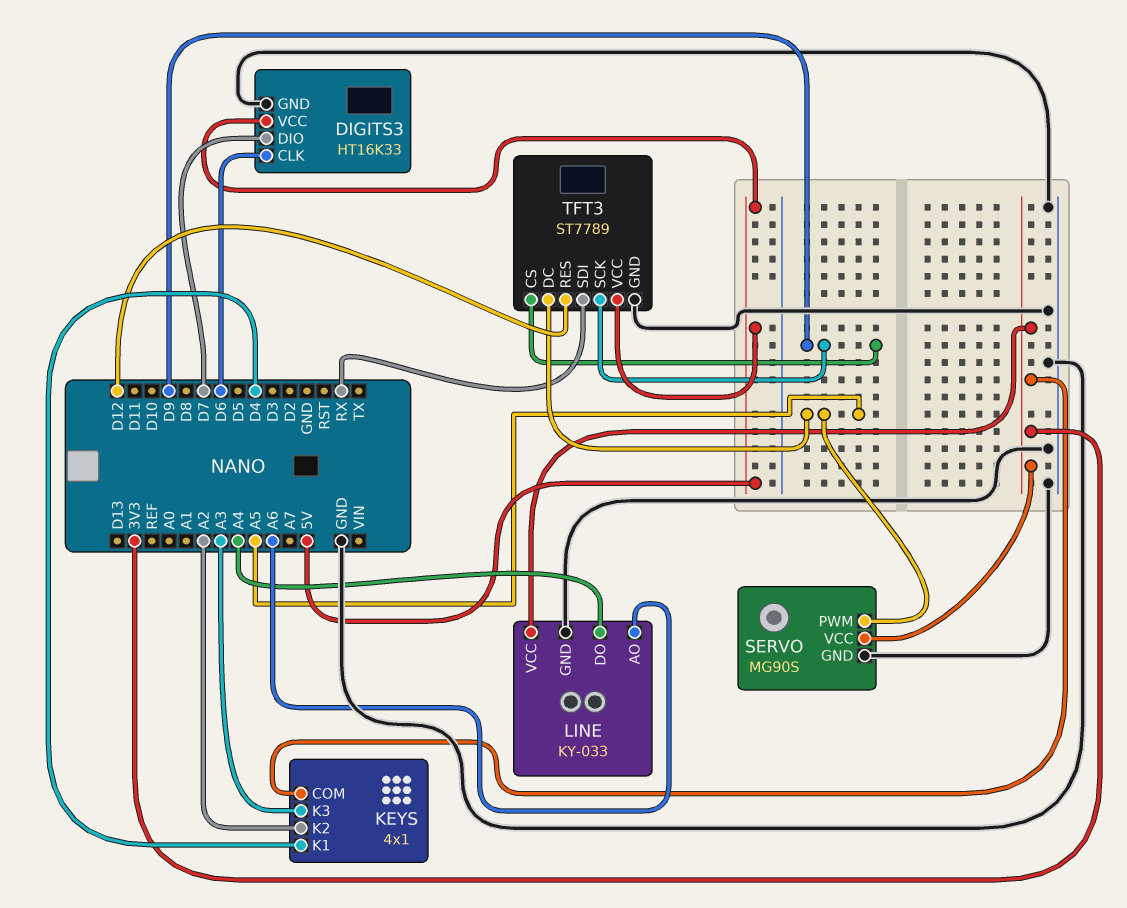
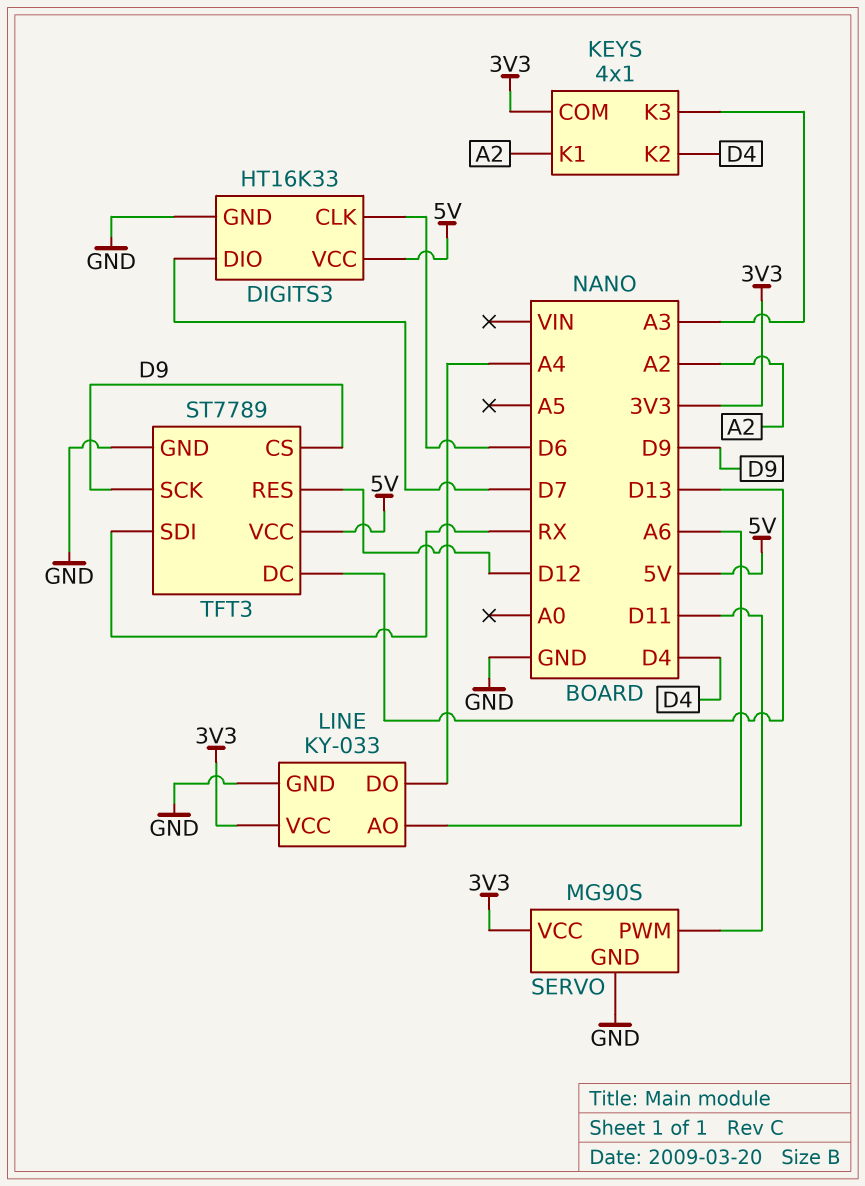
KEYS pin K1: D4 -> A2
KEYS pin K2: A2 -> D4
SERVO pin PWM: A5 -> D11
TFT3 pin DC: A5 -> D13

